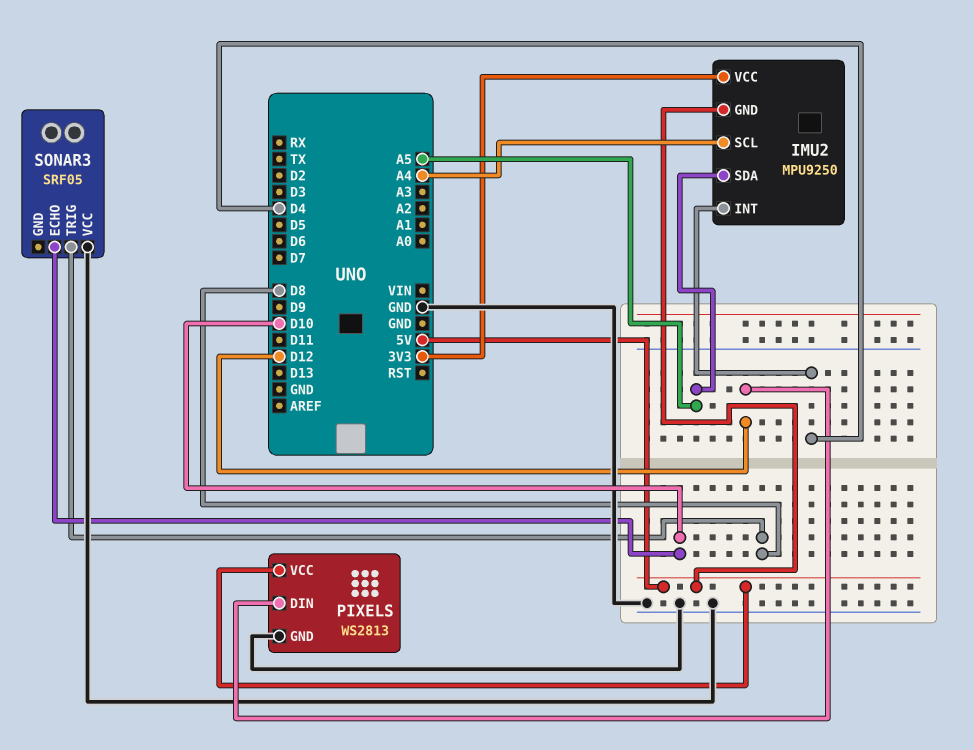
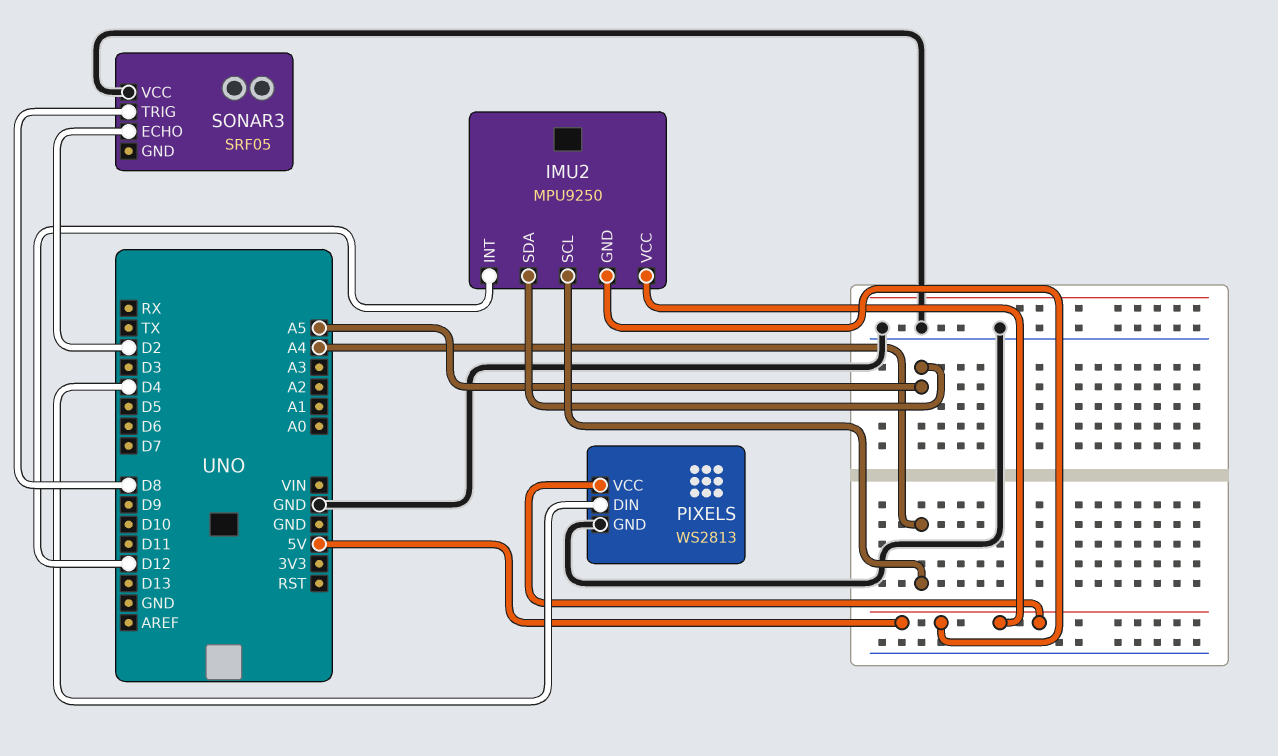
IMU2 pin INT: D4 -> D12
IMU2 pin VCC: 3V3 -> 5V
PIXELS pin DIN: D12 -> D4
SONAR3 pin ECHO: D10 -> D2

